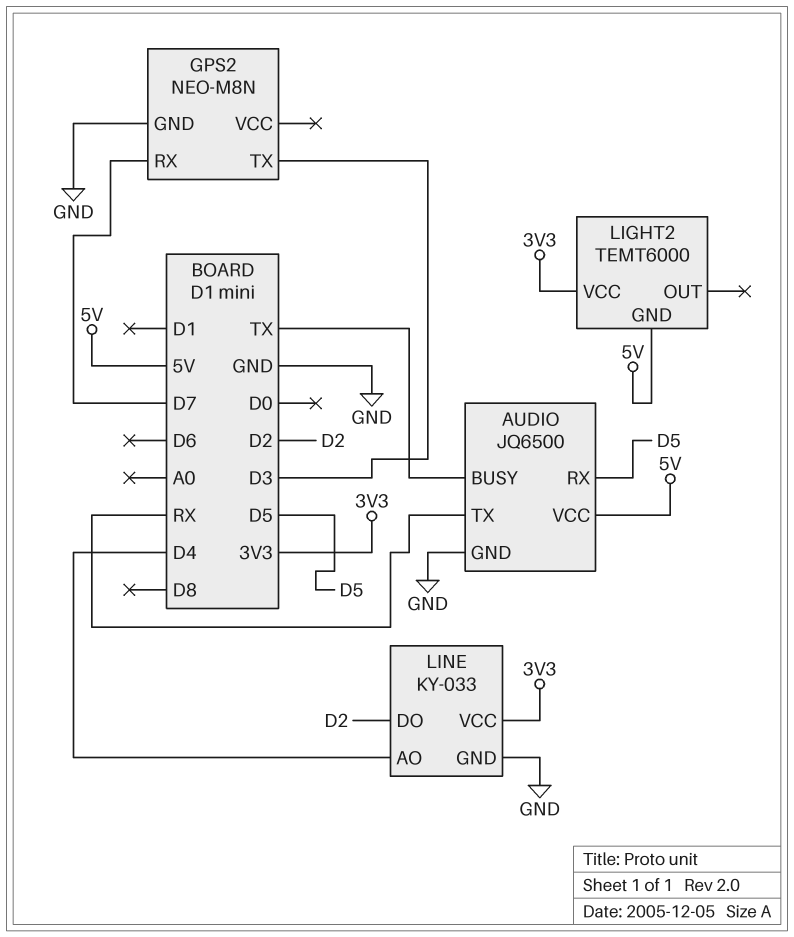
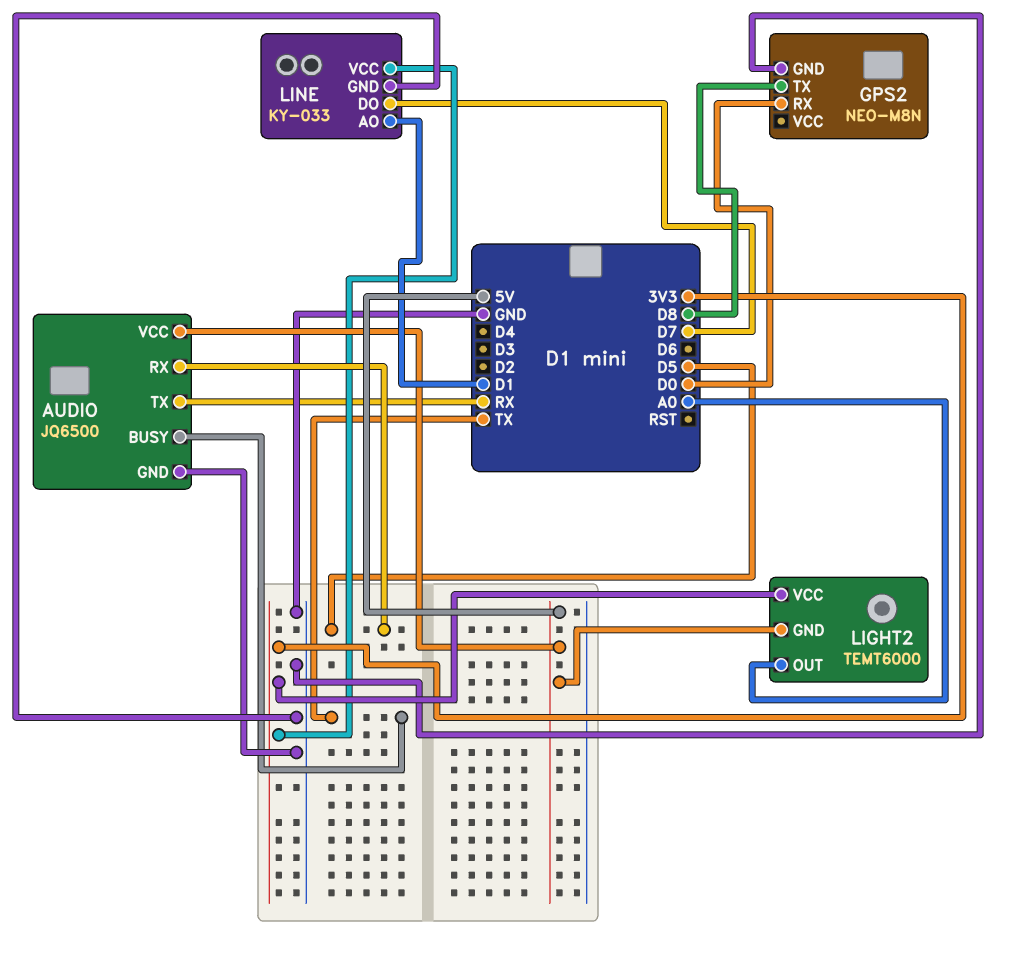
GPS2 pin RX: D7 -> D0
GPS2 pin TX: D3 -> D8
LIGHT2 pin OUT: none -> A0
LINE pin AO: D4 -> D1
LINE pin DO: D2 -> D7

